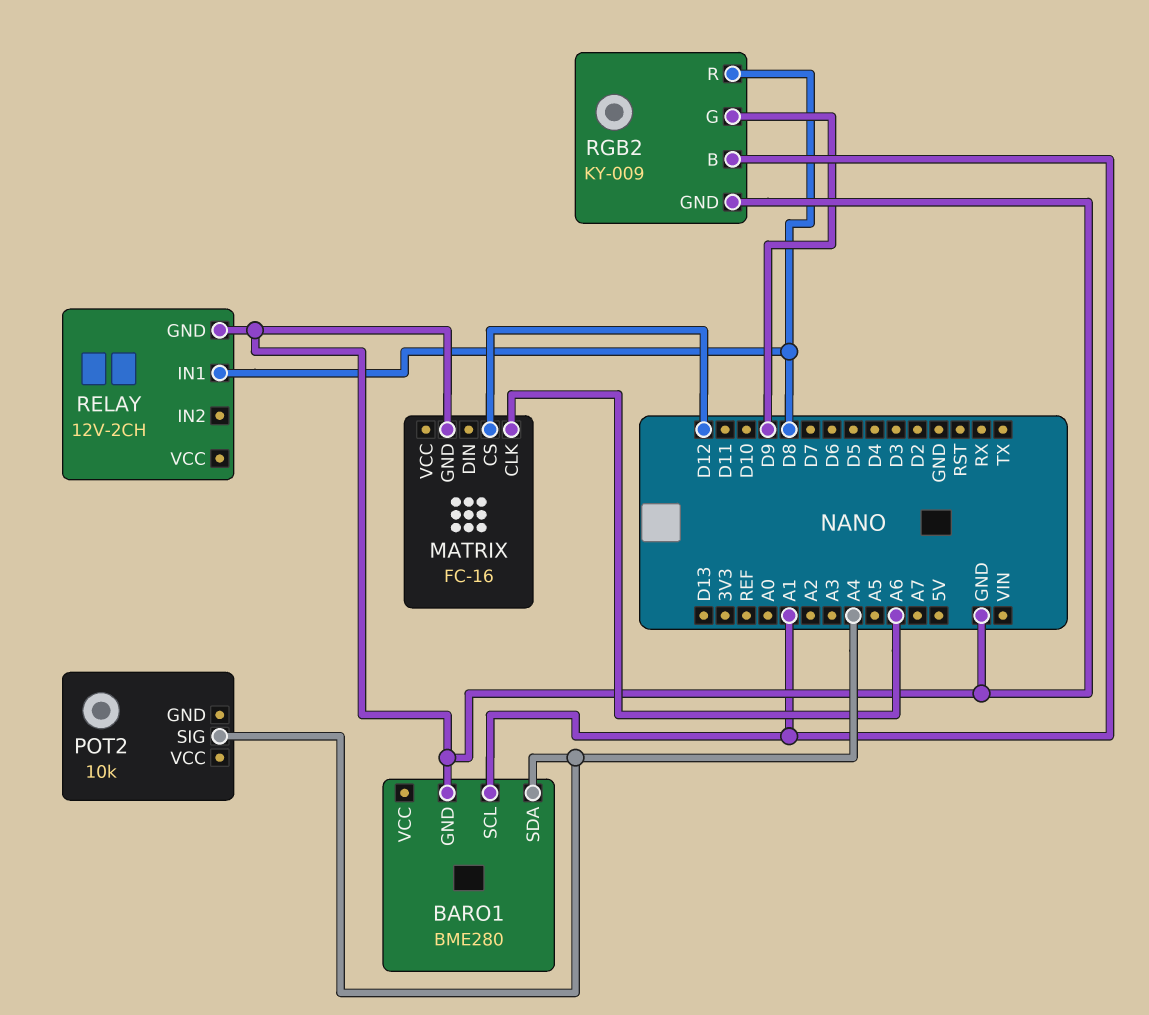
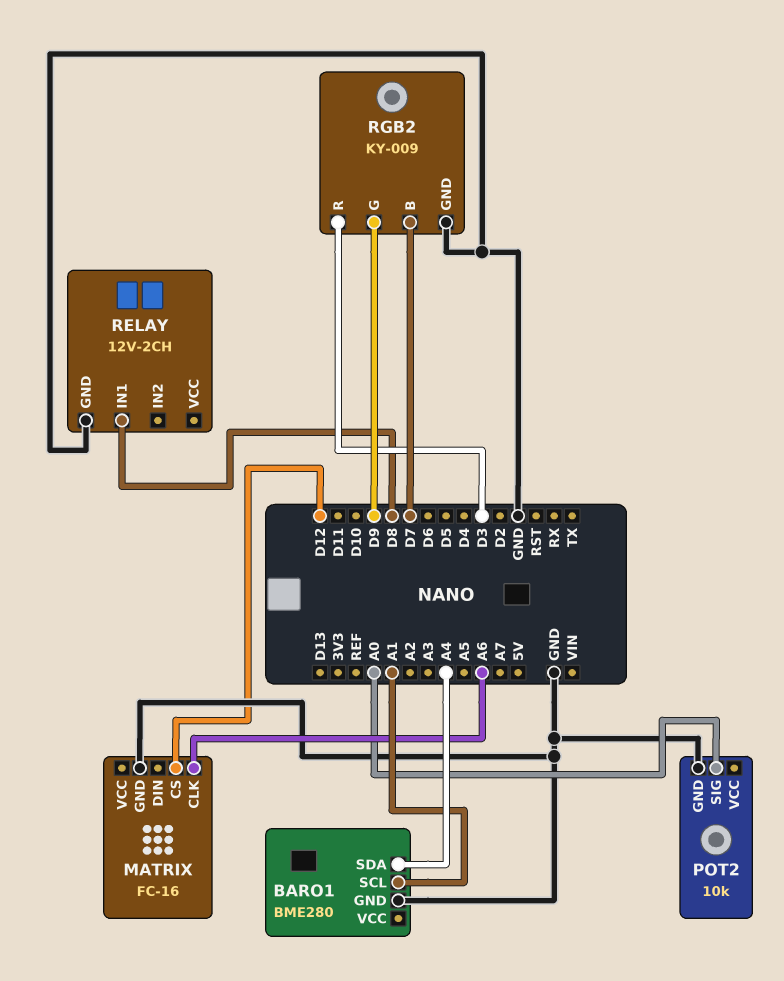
POT2 pin GND: none -> GND
POT2 pin SIG: A4 -> A0
RGB2 pin B: A1 -> D7
RGB2 pin R: D8 -> D3

